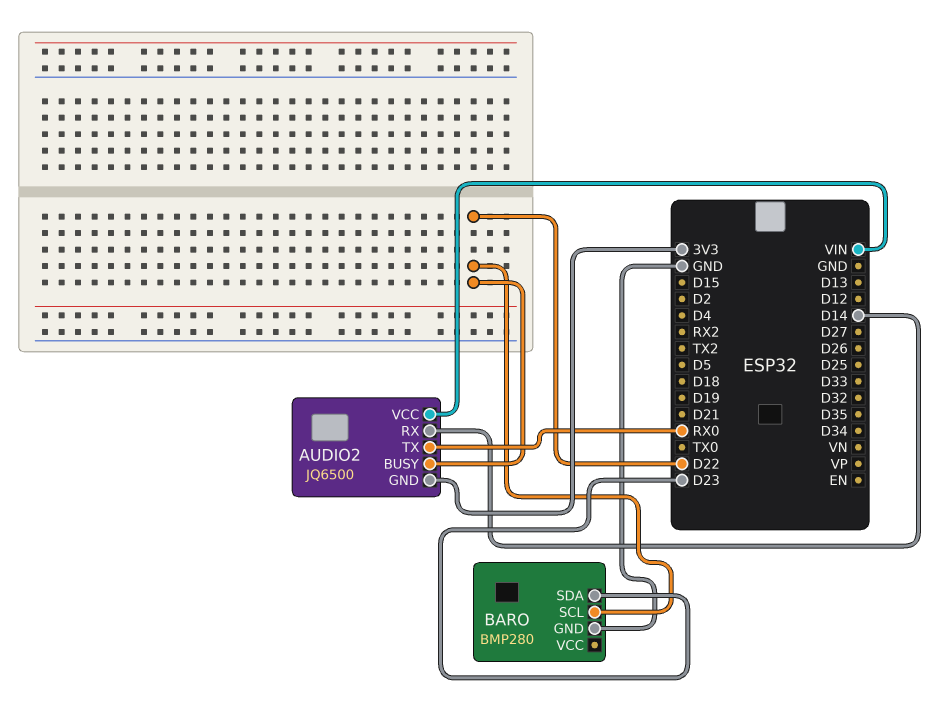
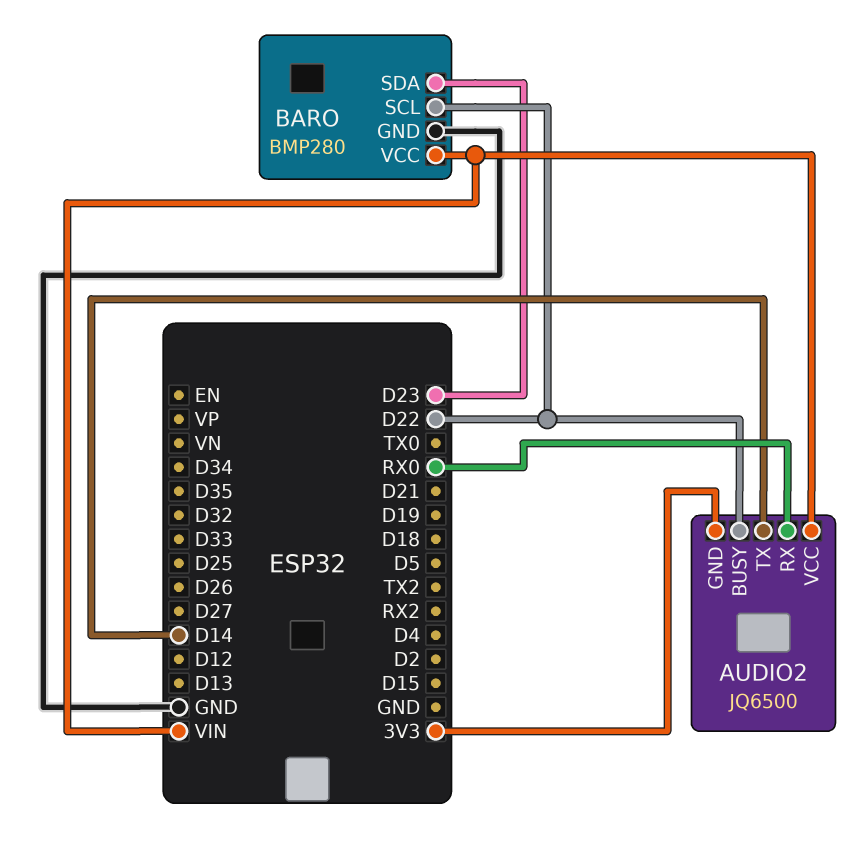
AUDIO2 pin RX: D14 -> RX0
AUDIO2 pin TX: RX0 -> D14
BARO pin VCC: none -> VIN

